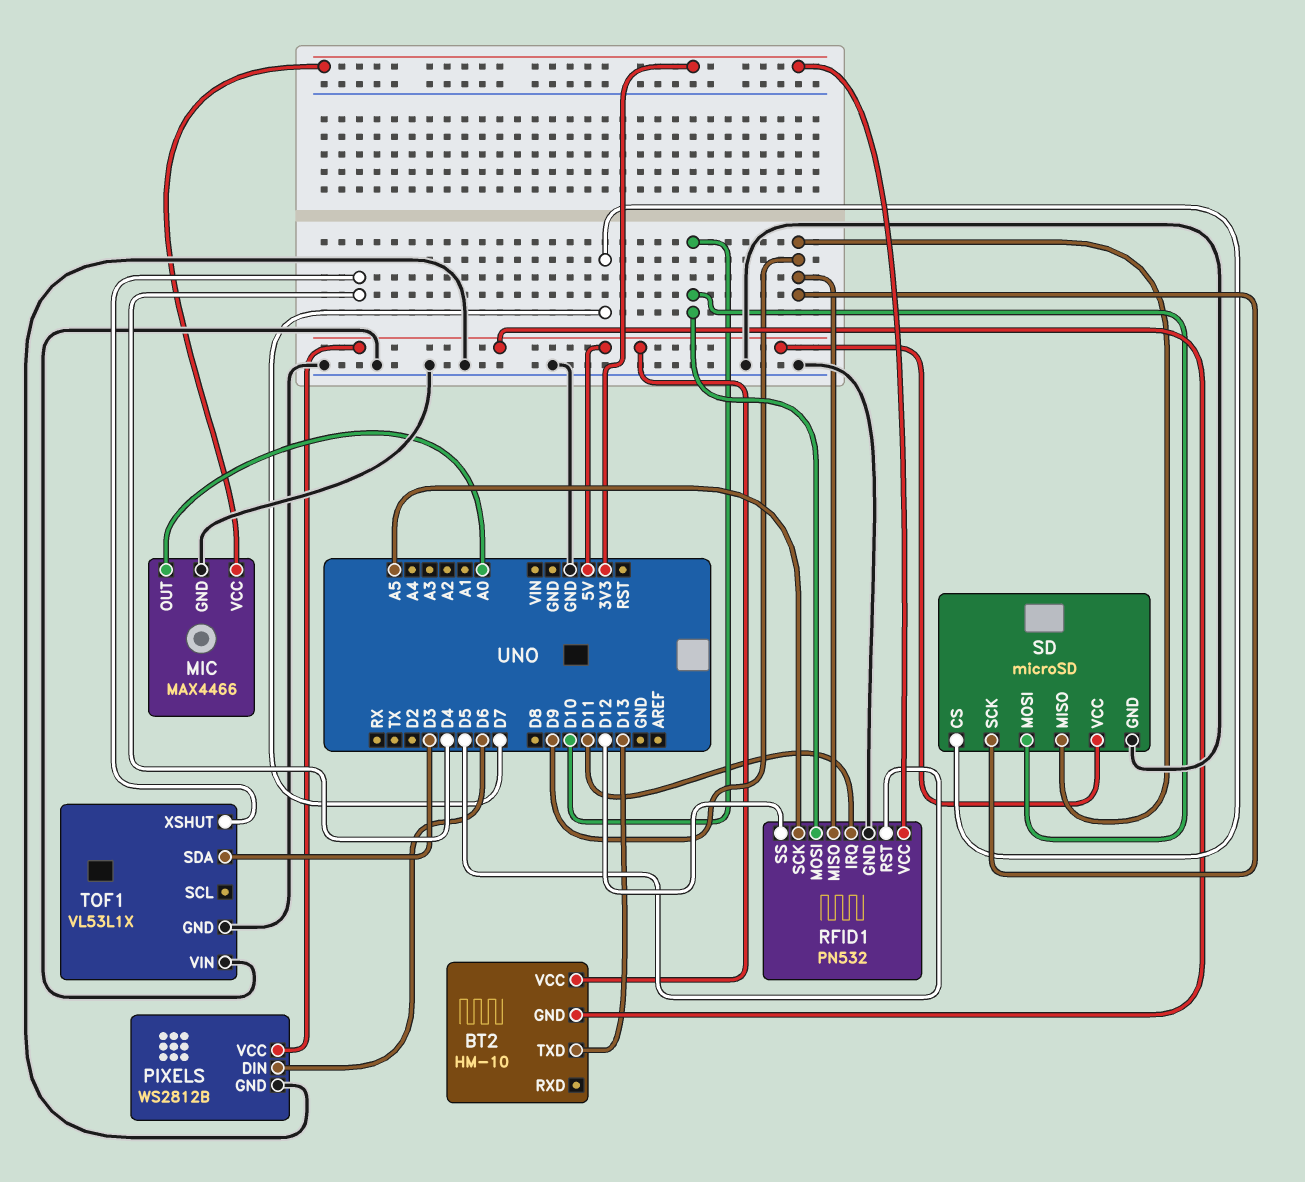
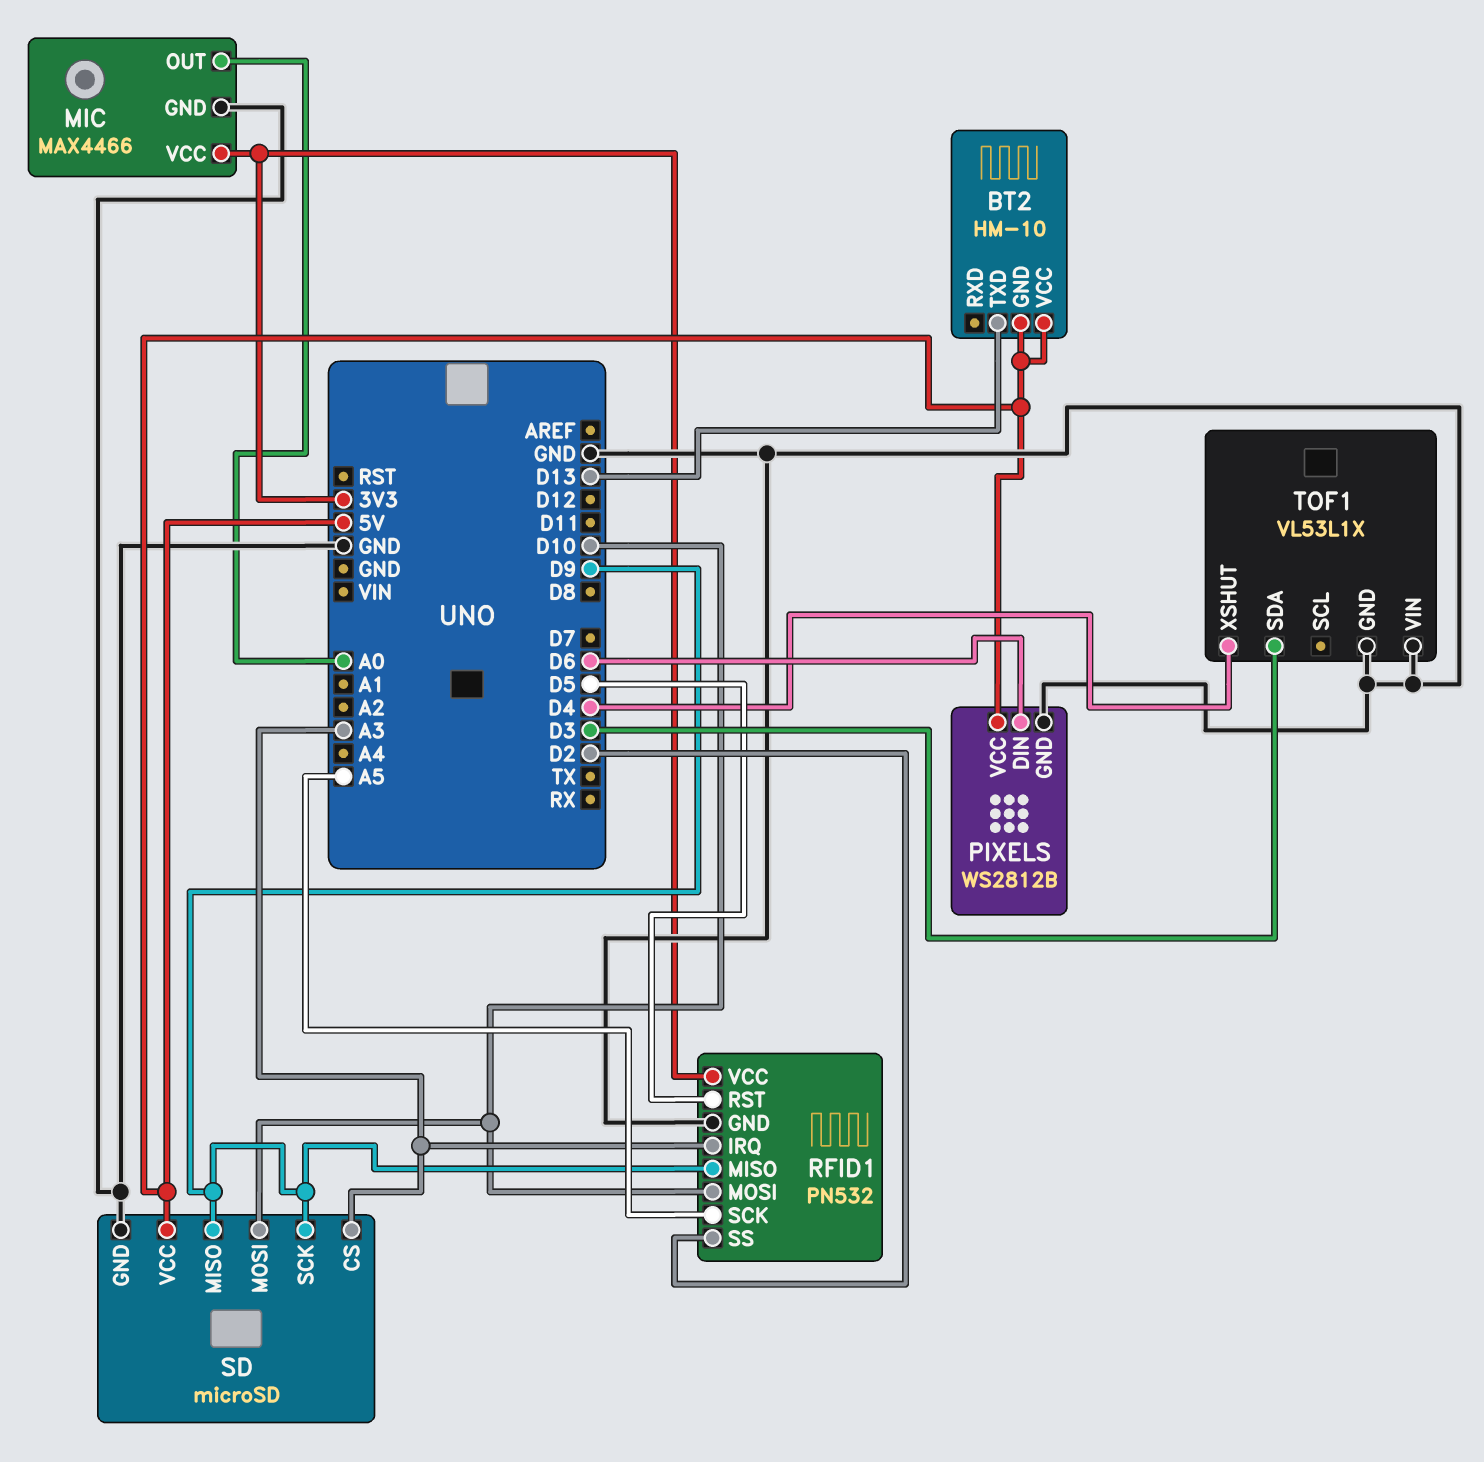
RFID1 pin IRQ: D11 -> A3
RFID1 pin SS: D12 -> D2
SD pin CS: D7 -> A3

